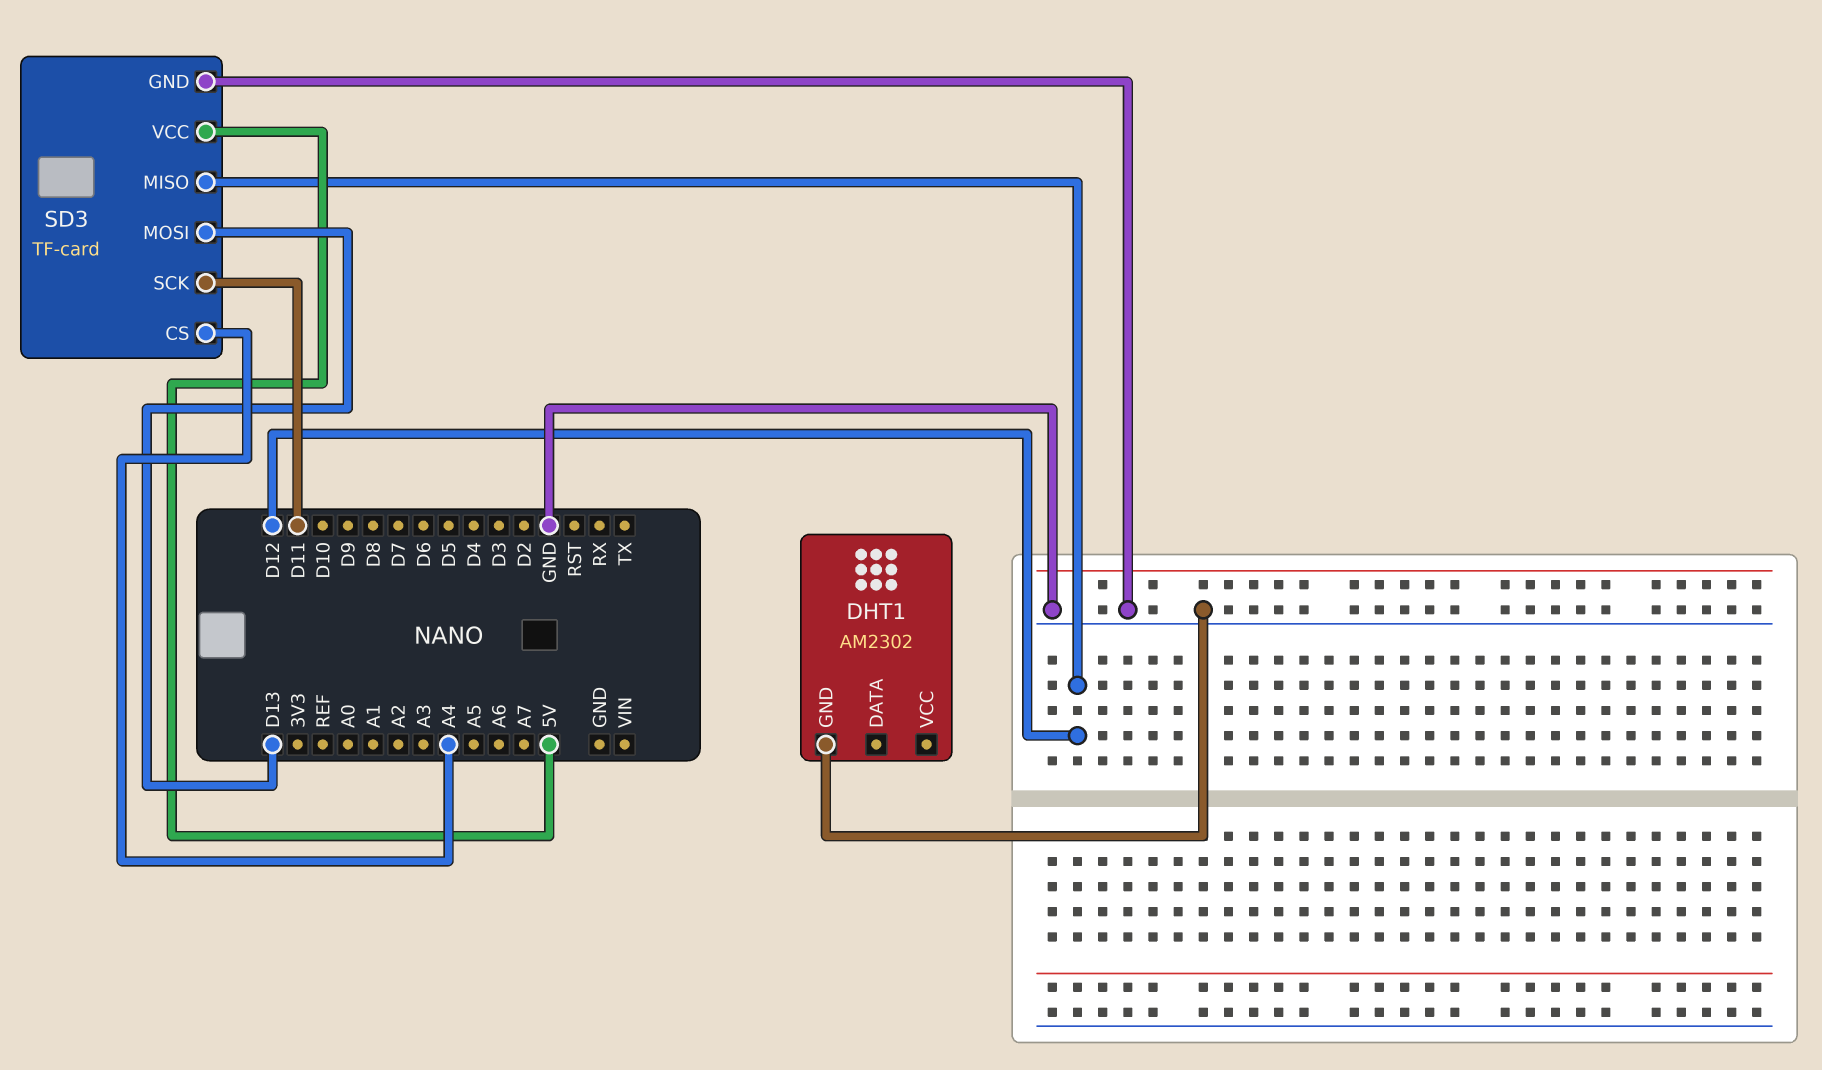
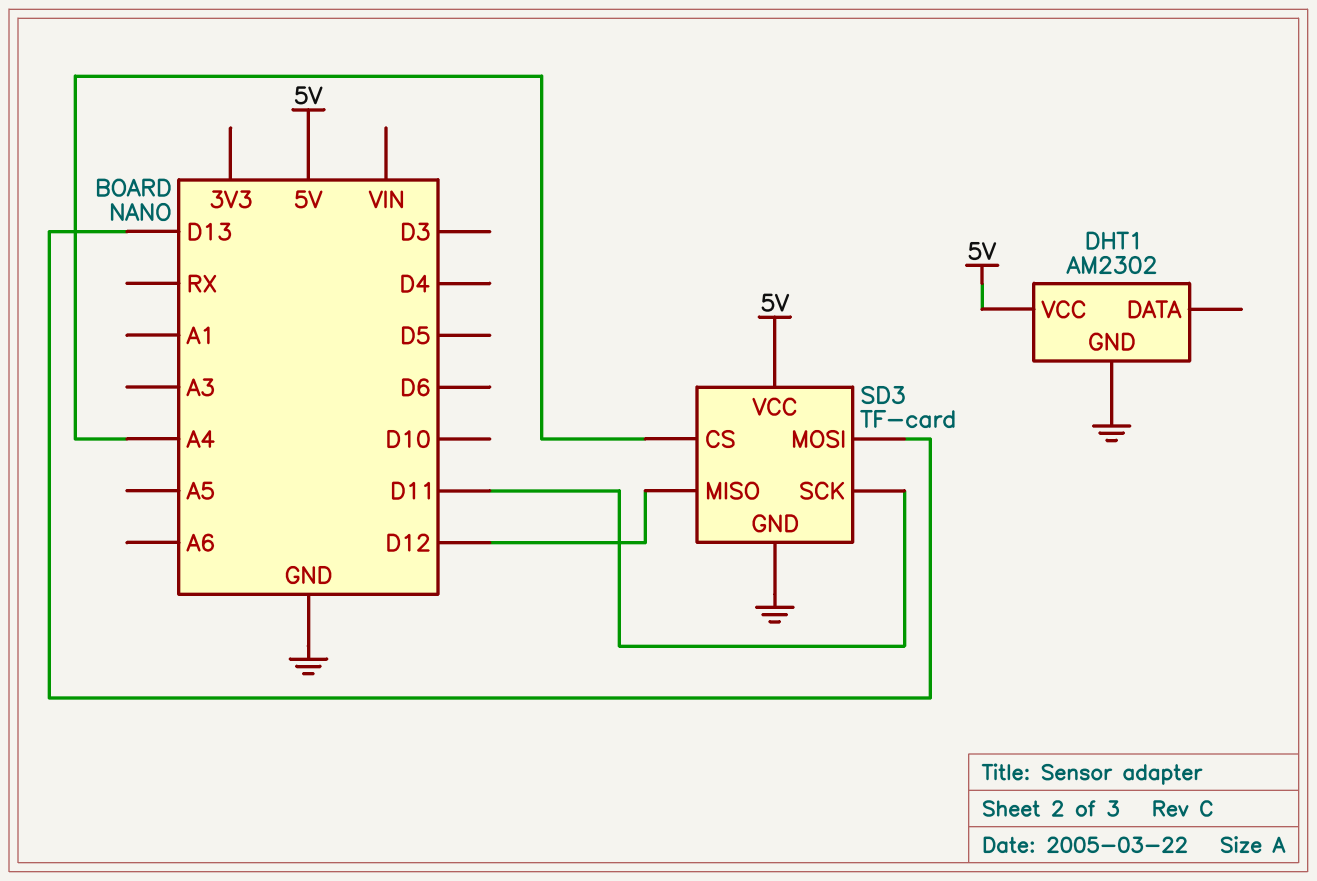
DHT1 pin VCC: none -> 5V

